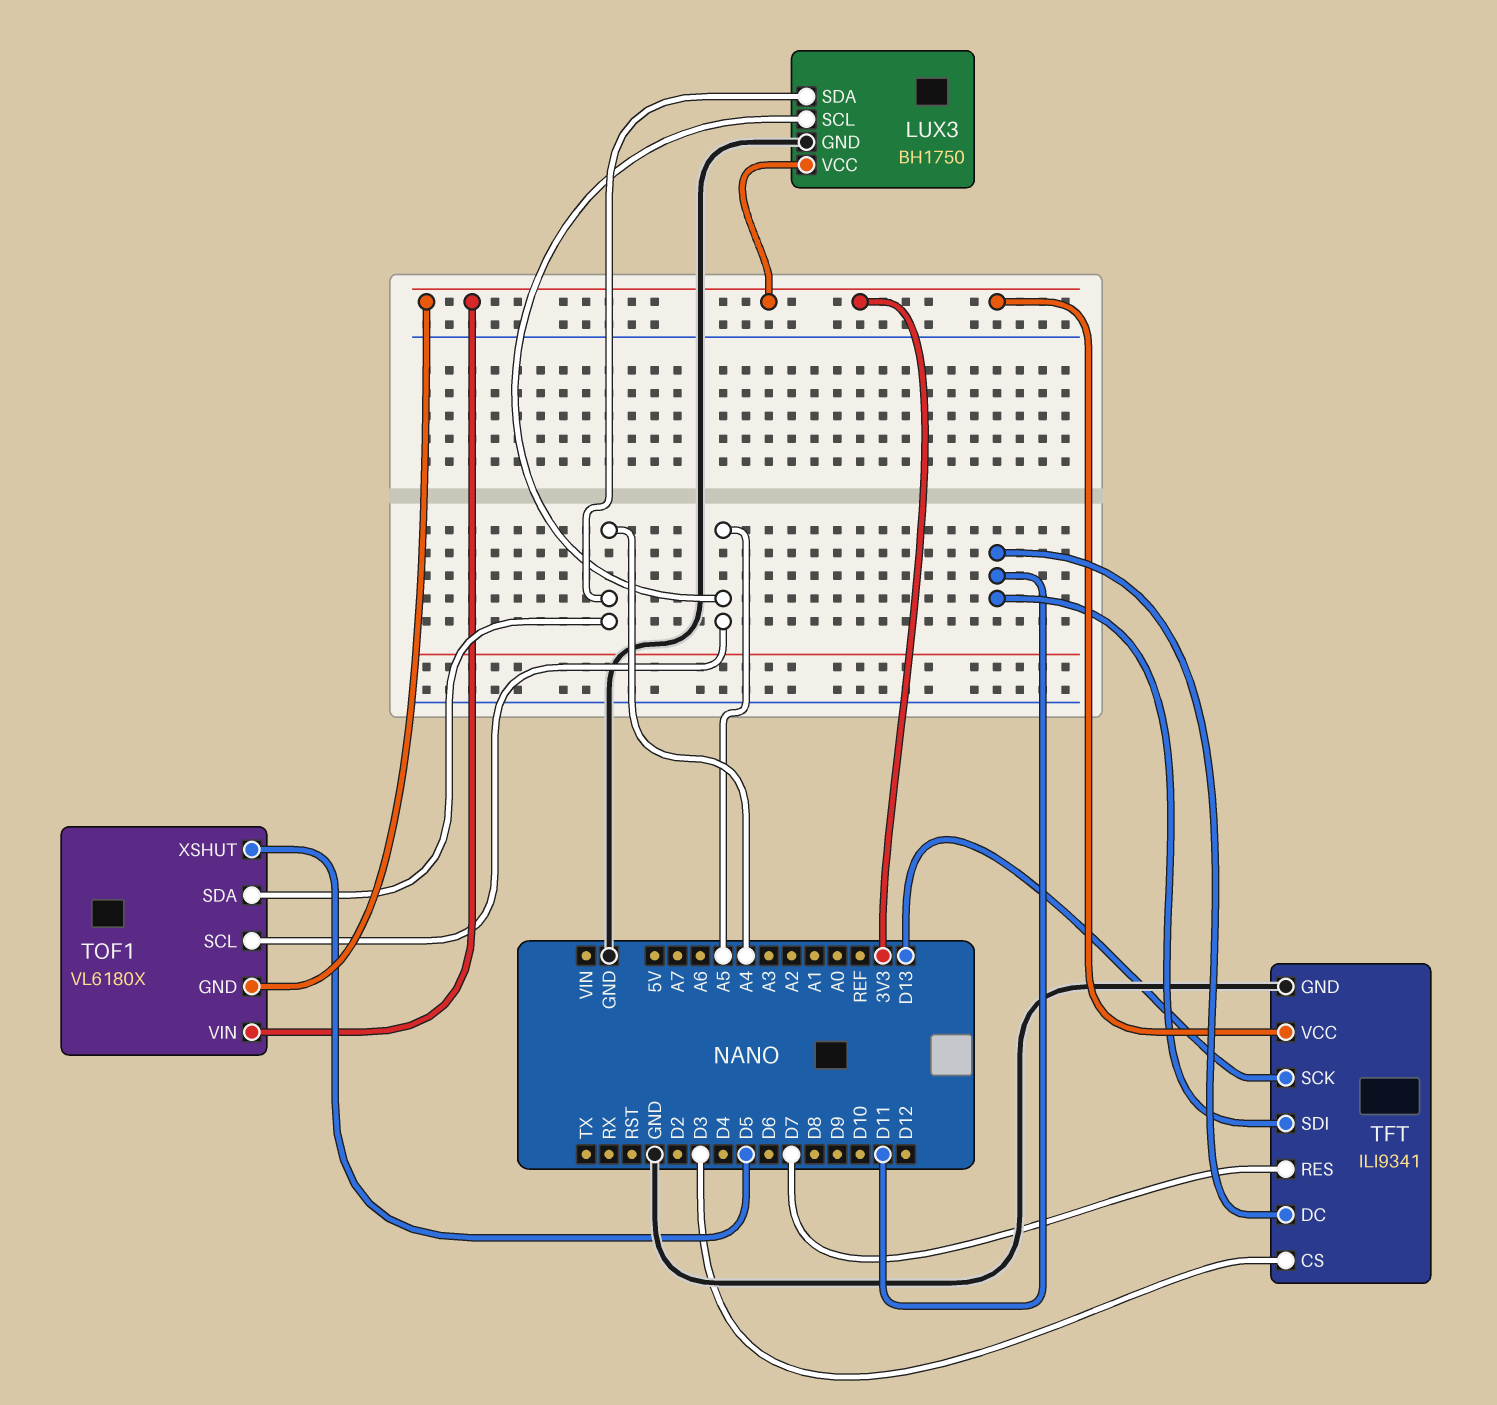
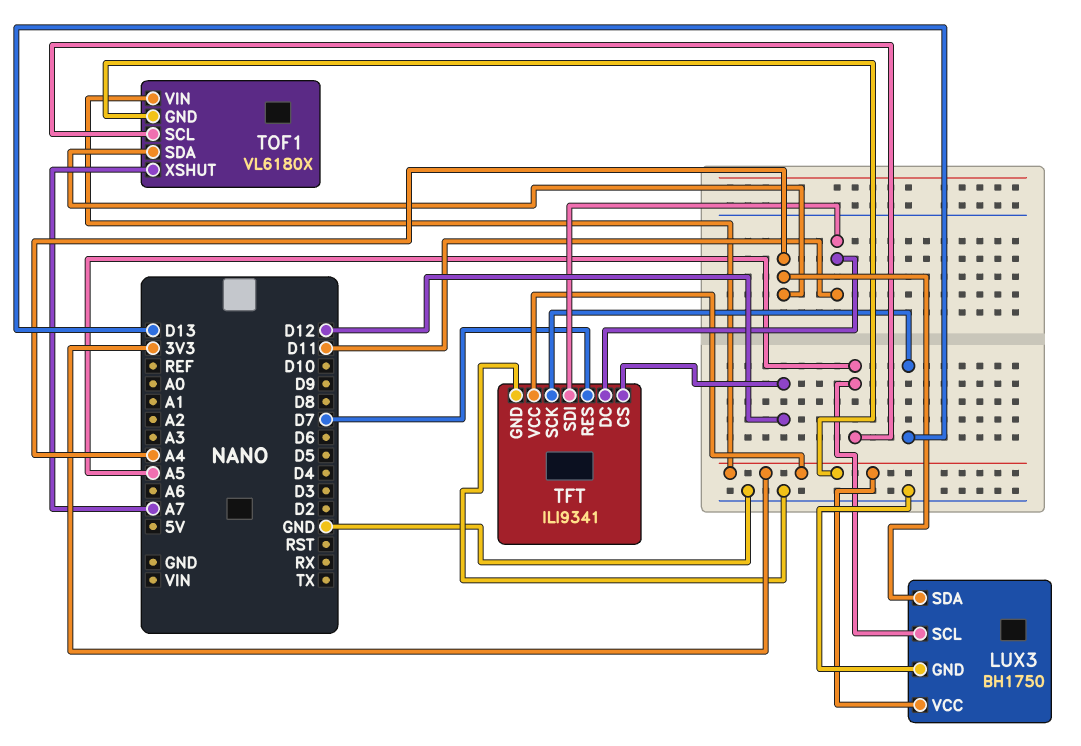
TFT pin CS: D3 -> D12
TOF1 pin XSHUT: D5 -> A7

